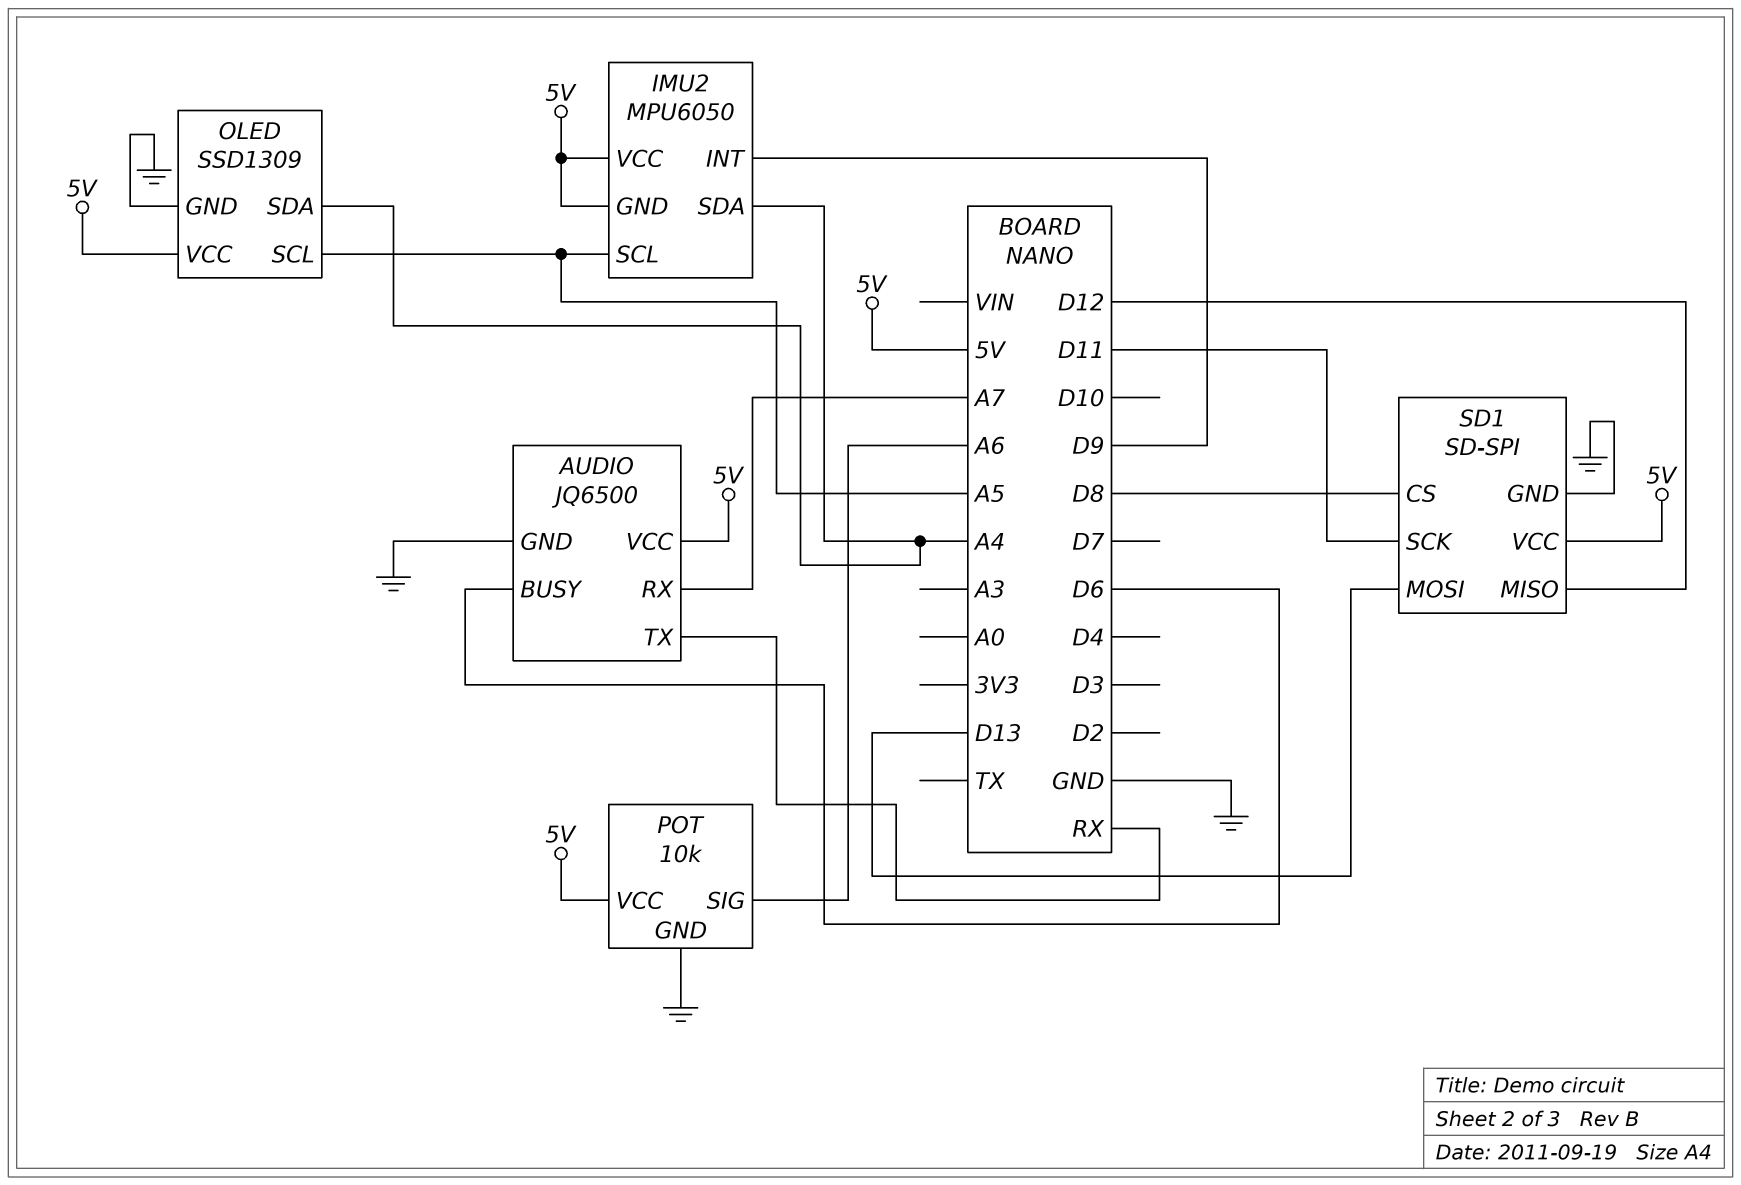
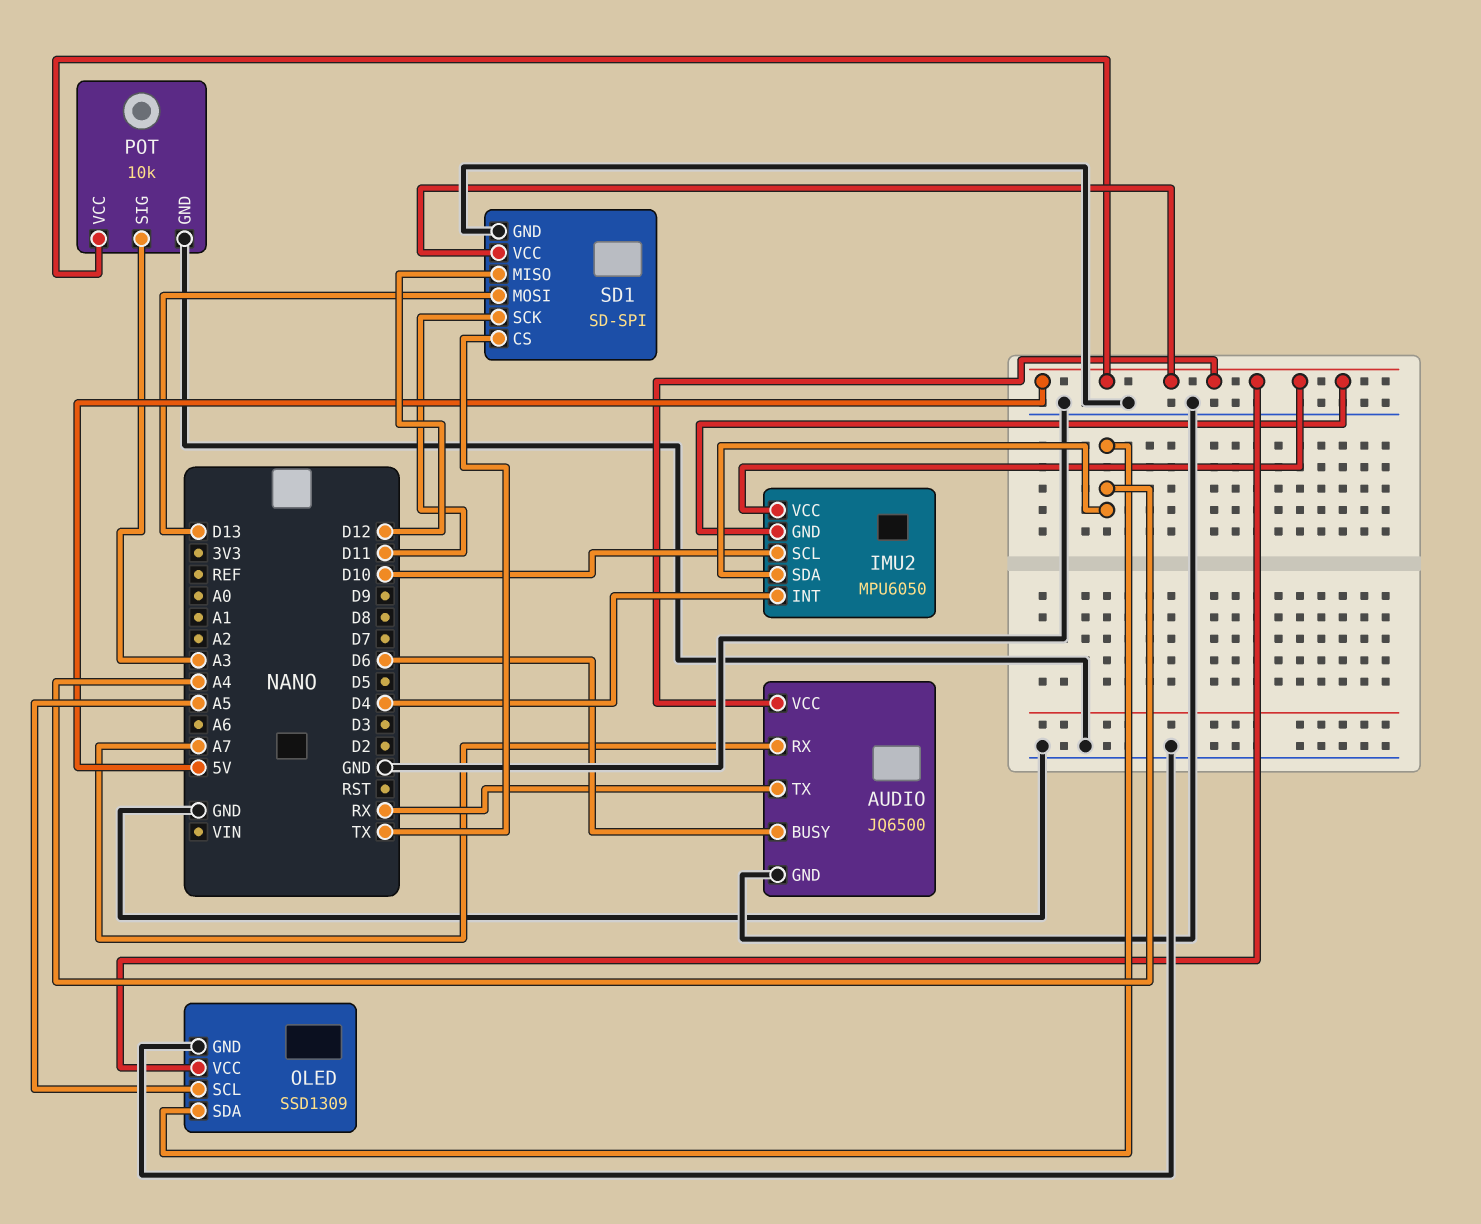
IMU2 pin INT: D9 -> D4
IMU2 pin SCL: A5 -> D10
POT pin SIG: A6 -> A3
SD1 pin CS: D8 -> TX

